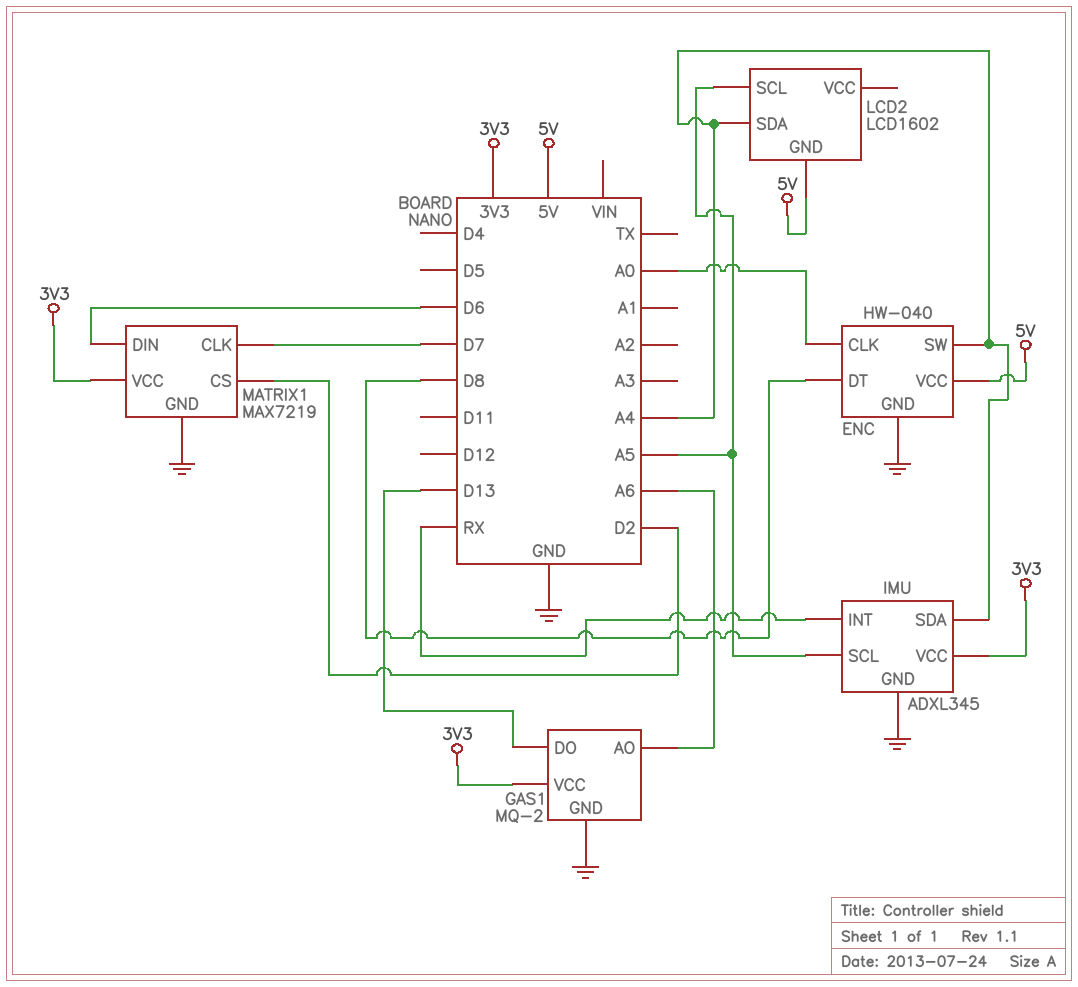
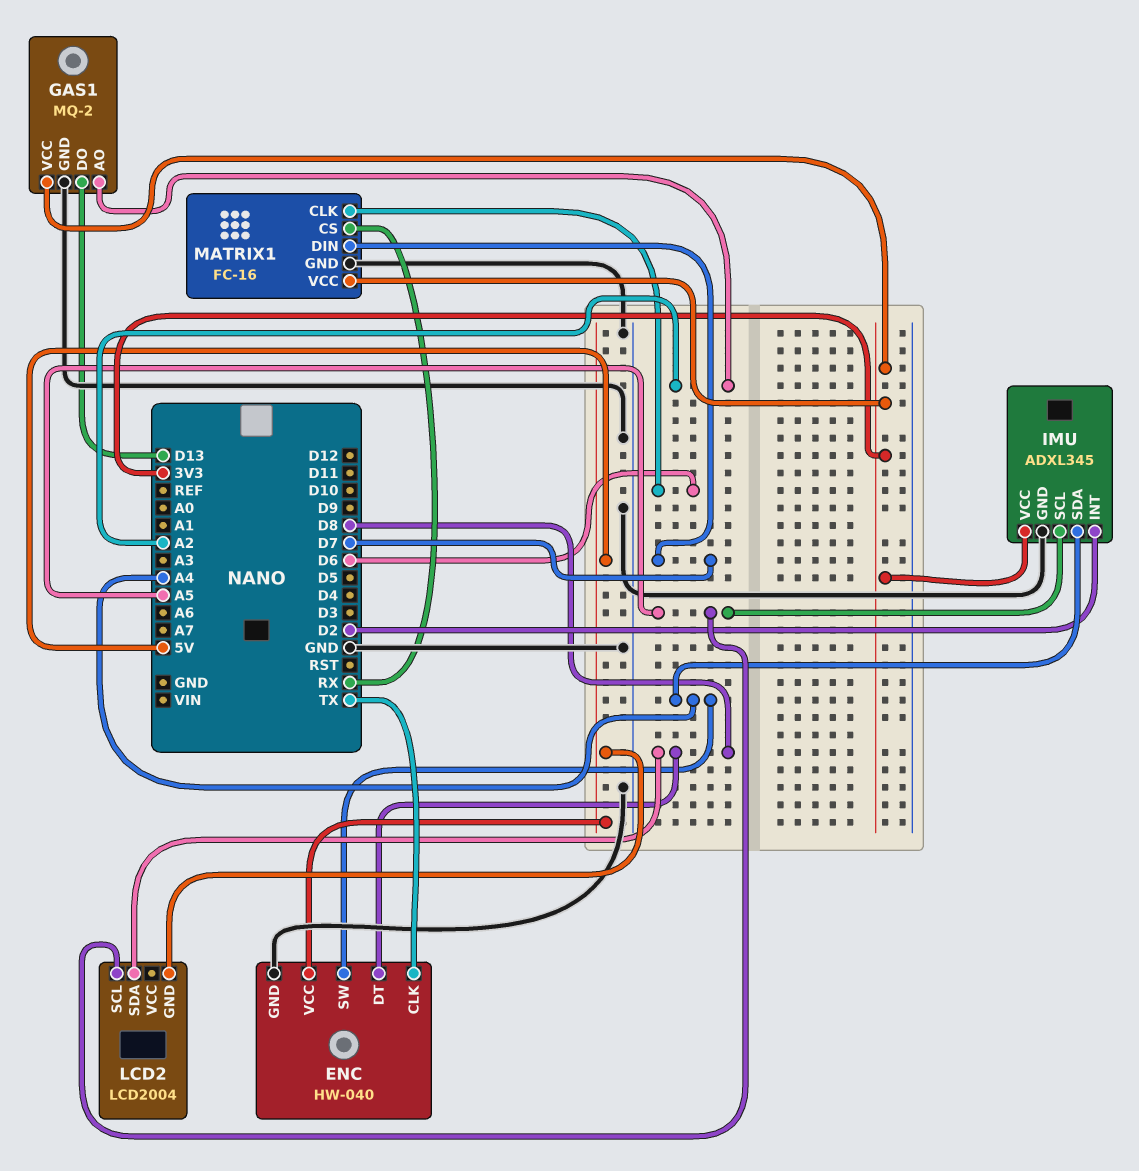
ENC pin CLK: A0 -> TX
GAS1 pin AO: A6 -> A2
IMU pin INT: RX -> D2
LCD2: LCD1602 -> LCD2004
LCD2 pin SDA: A4 -> D8
MATRIX1: MAX7219 -> FC-16
MATRIX1 pin CLK: D7 -> D6
MATRIX1 pin CS: D2 -> RX
MATRIX1 pin DIN: D6 -> D7

